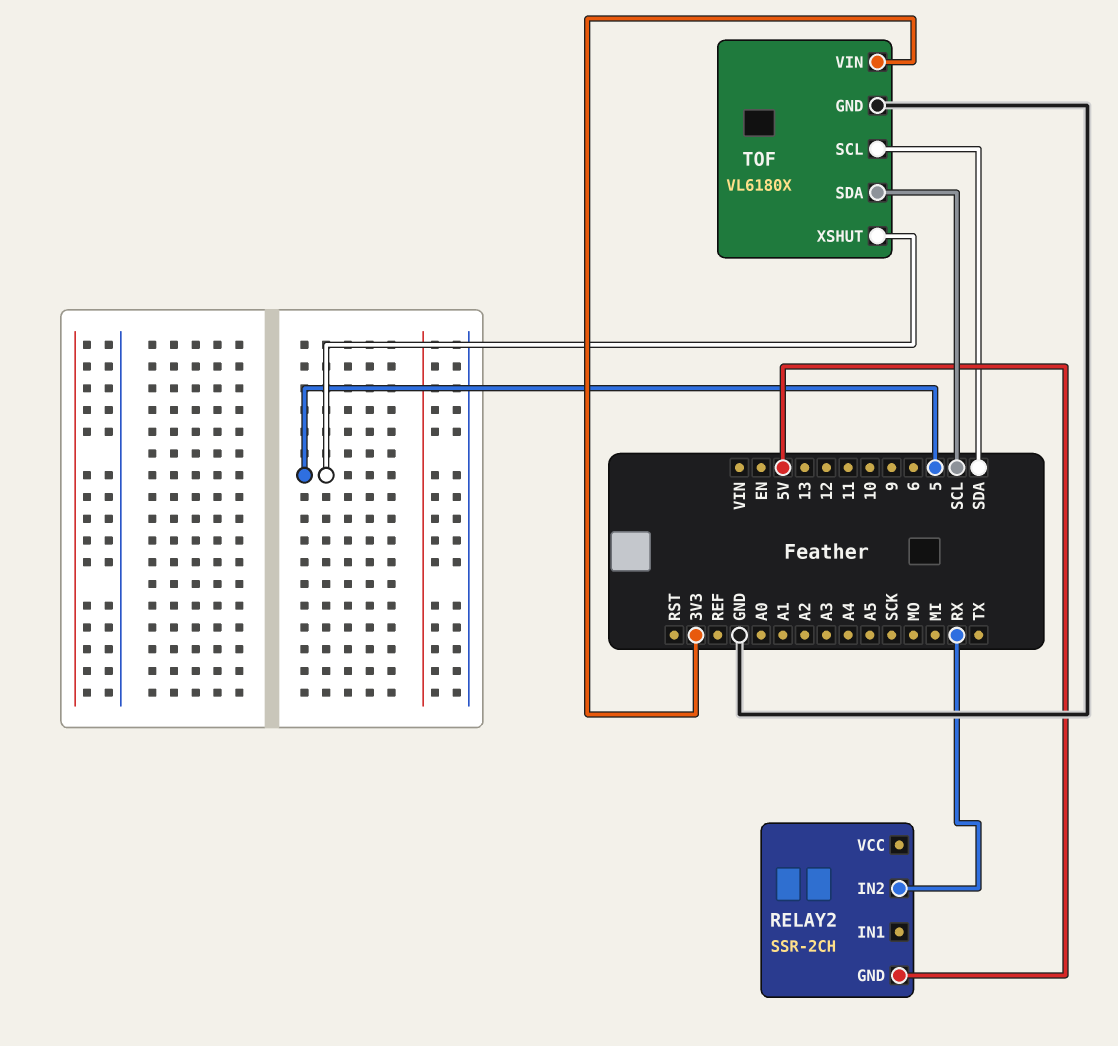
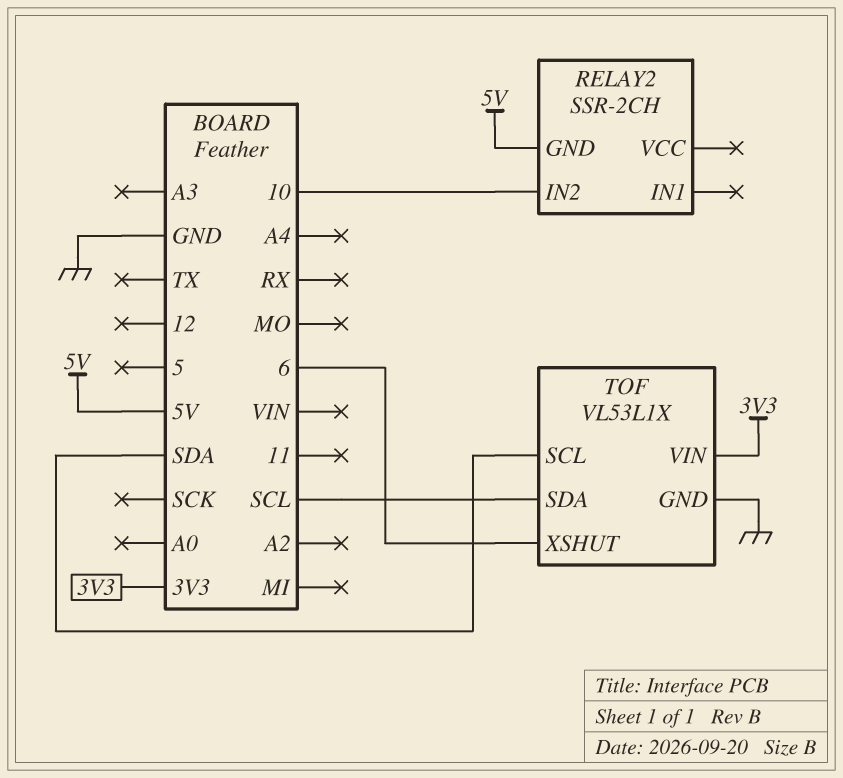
RELAY2 pin IN2: RX -> 10
TOF: VL6180X -> VL53L1X
TOF pin XSHUT: 5 -> 6

